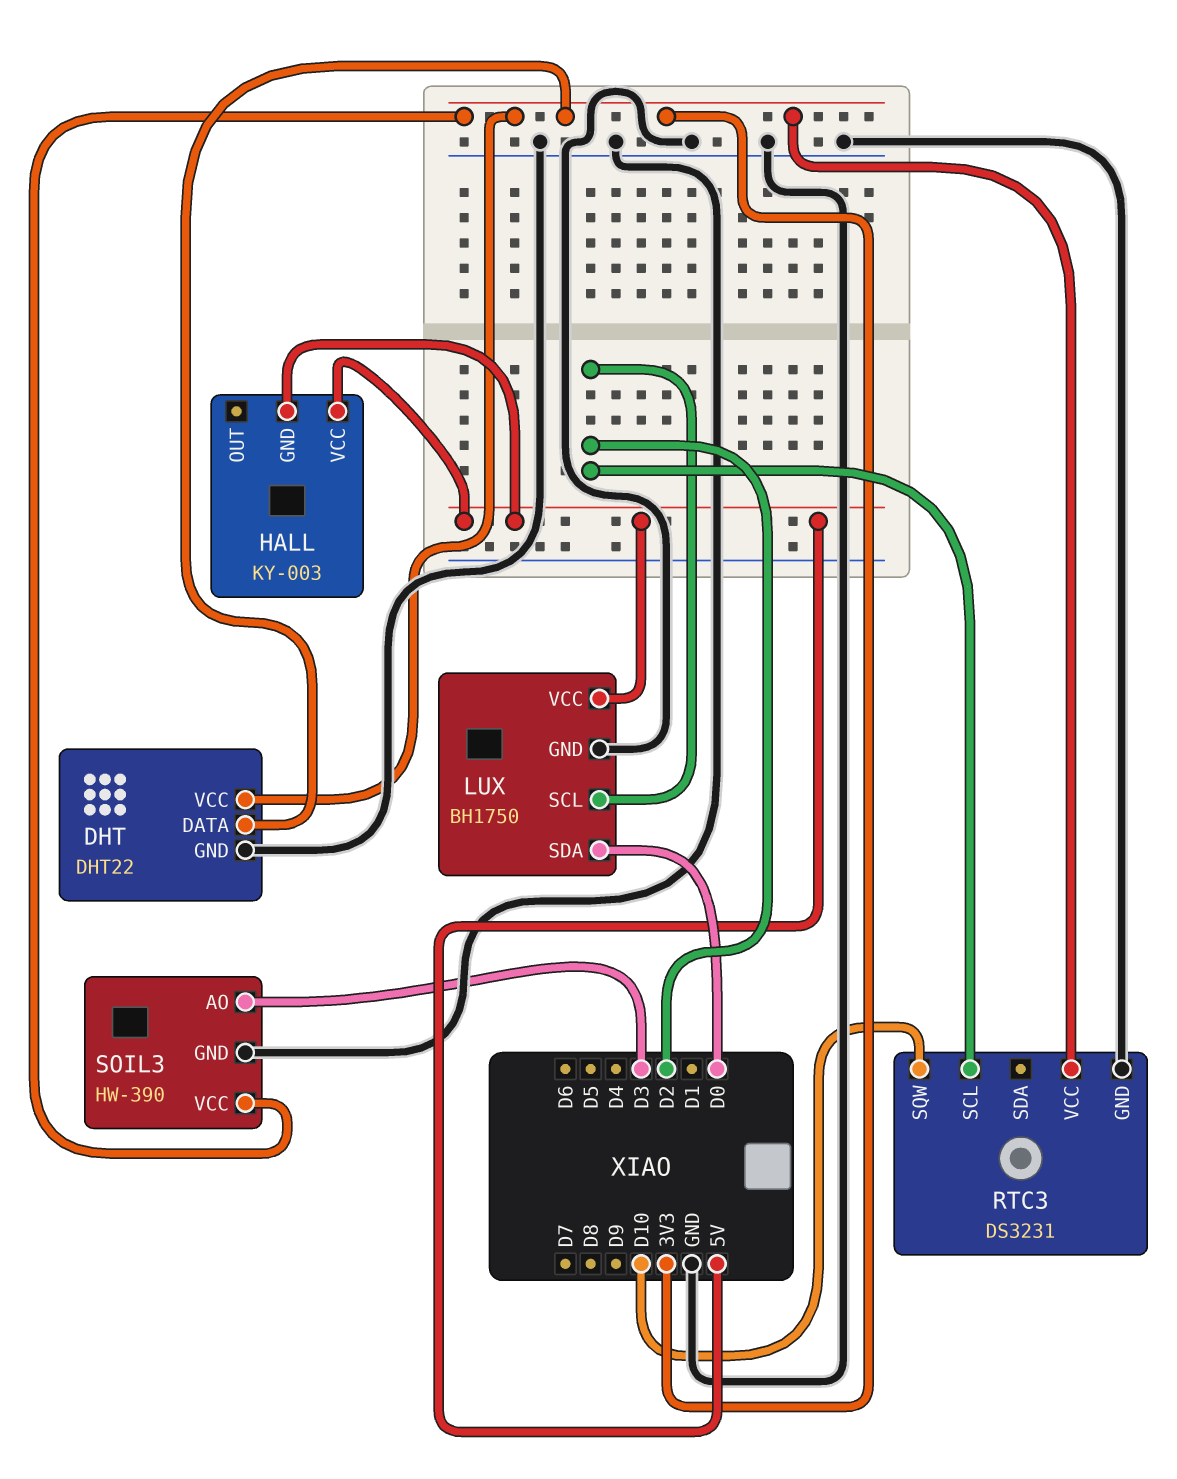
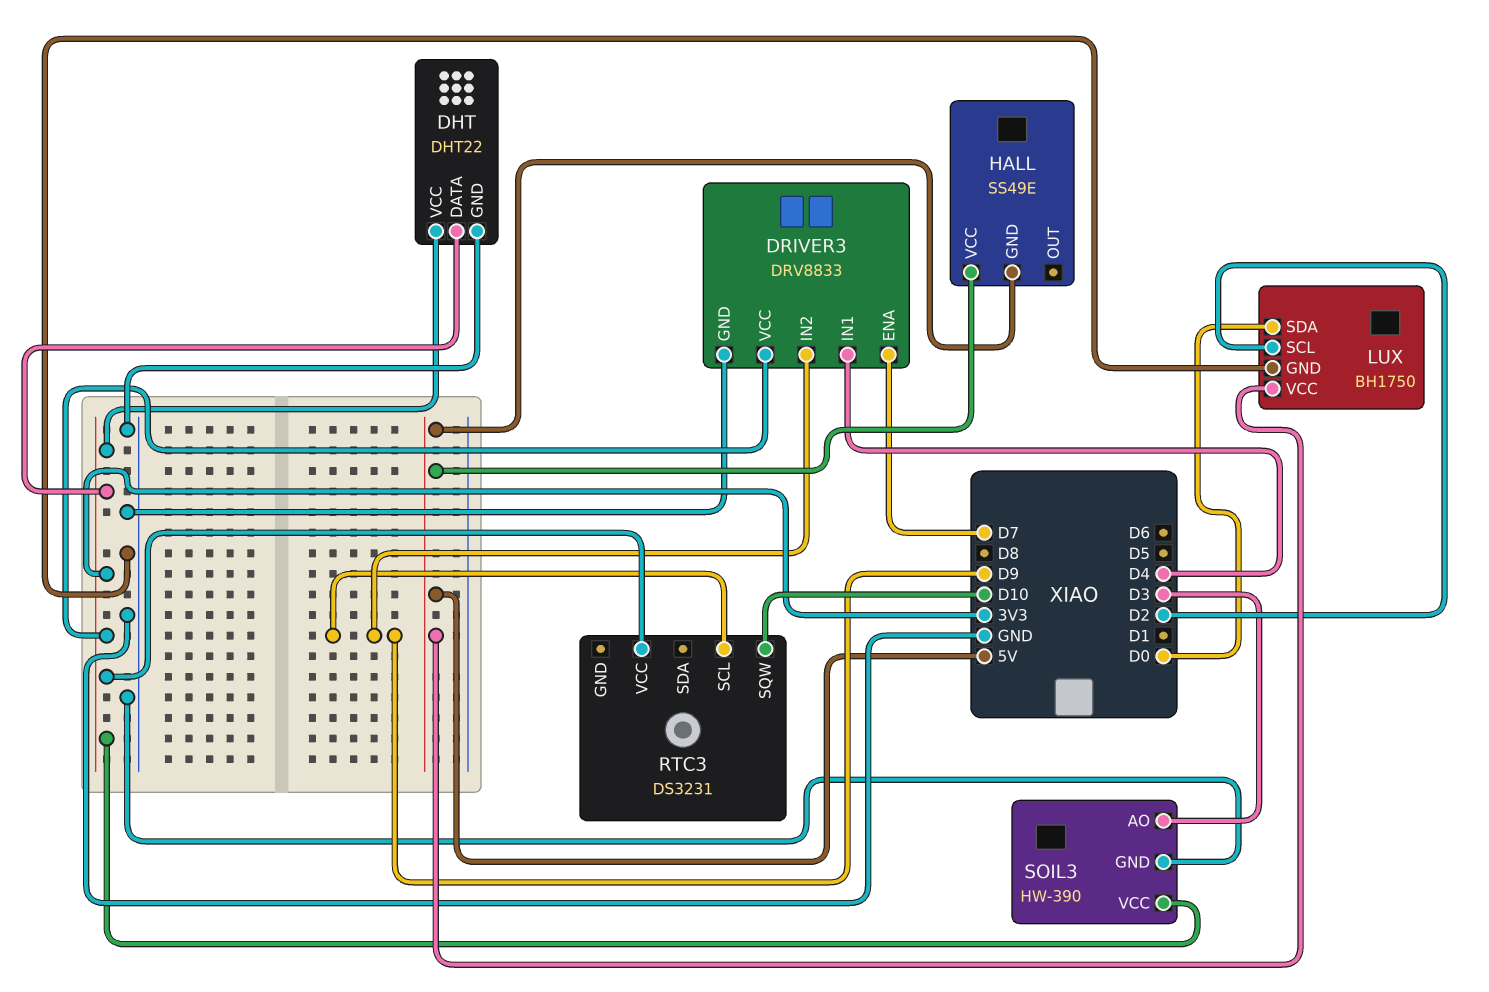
DRIVER3: none -> DRV8833
DRIVER3 pin ENA: none -> D7
DRIVER3 pin GND: none -> GND
DRIVER3 pin IN1: none -> D4
DRIVER3 pin IN2: none -> D9
DRIVER3 pin VCC: none -> 3V3
HALL: KY-003 -> SS49E
RTC3 pin GND: GND -> none
RTC3 pin SCL: D2 -> D9

